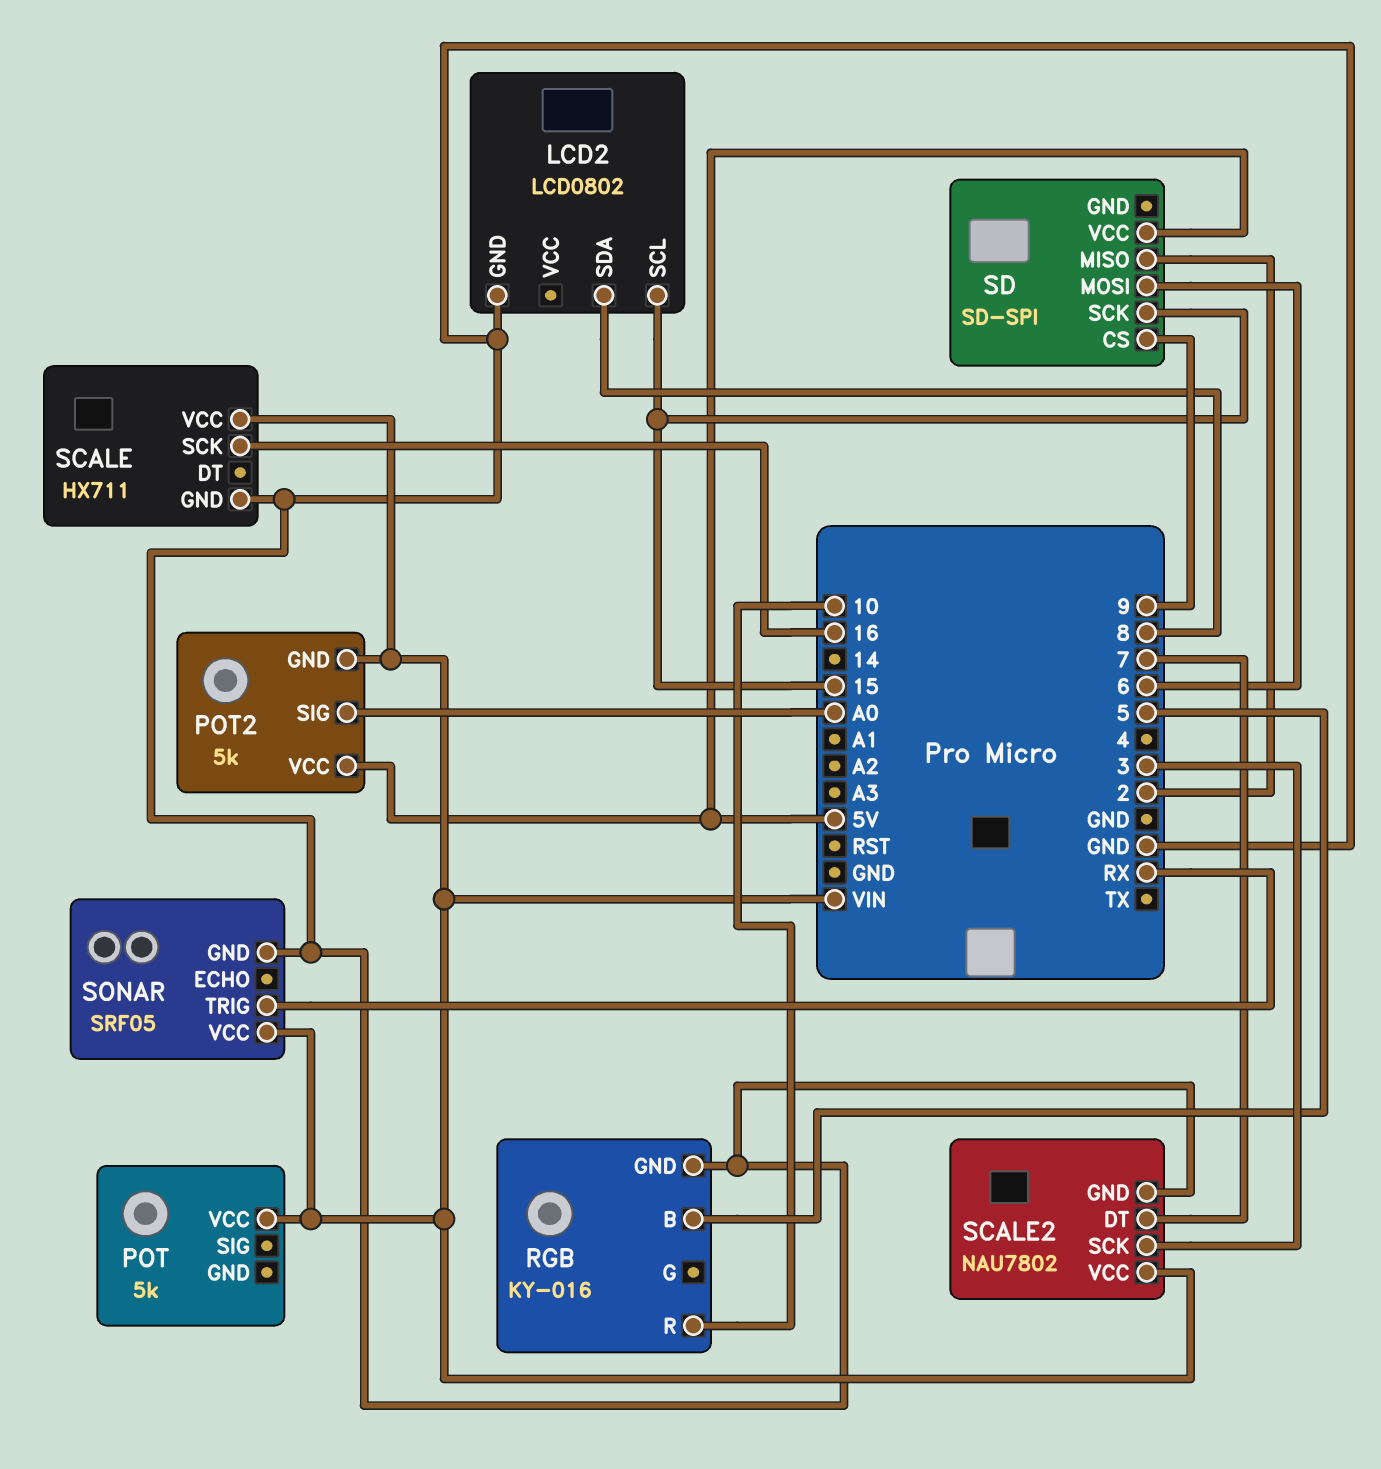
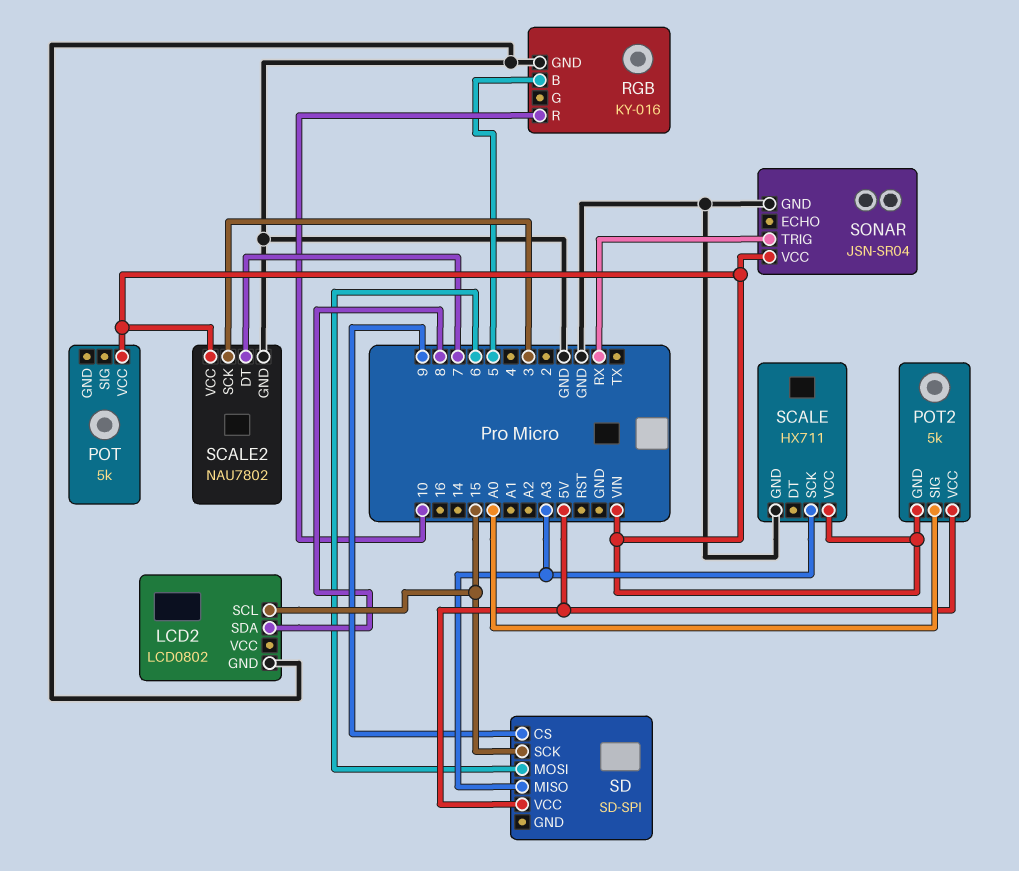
SCALE pin SCK: 16 -> A3
SD pin MISO: 2 -> A3
SONAR: SRF05 -> JSN-SR04

